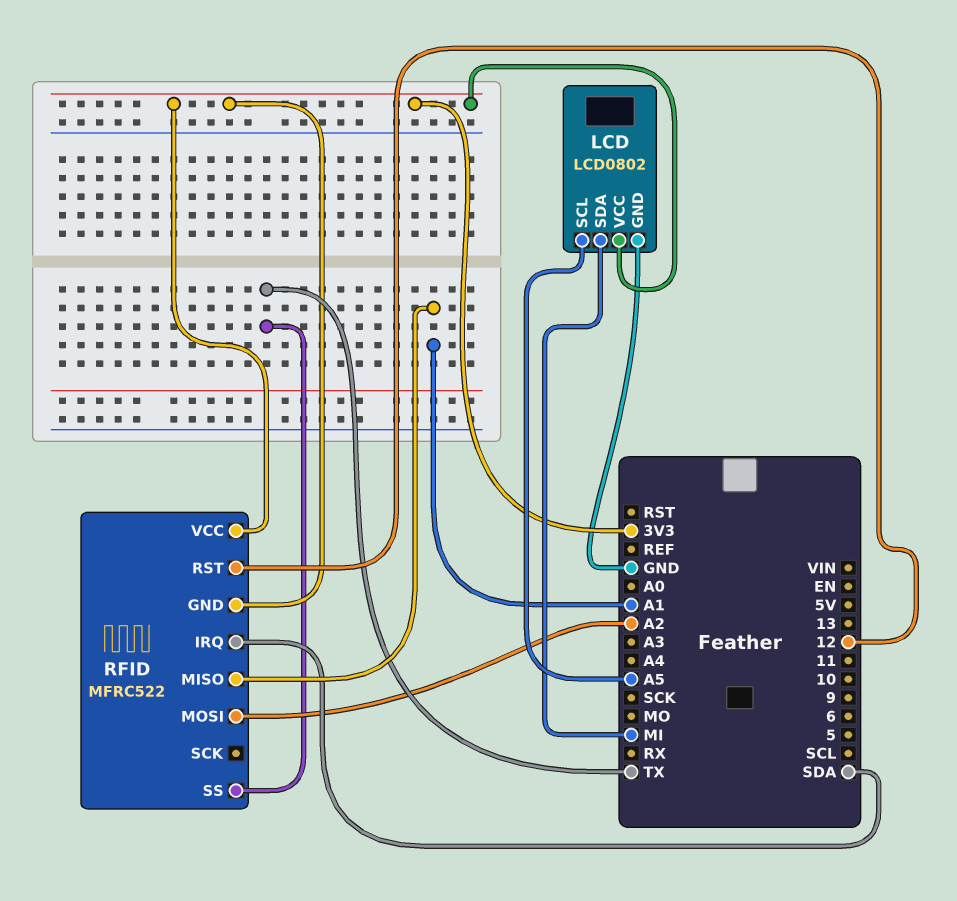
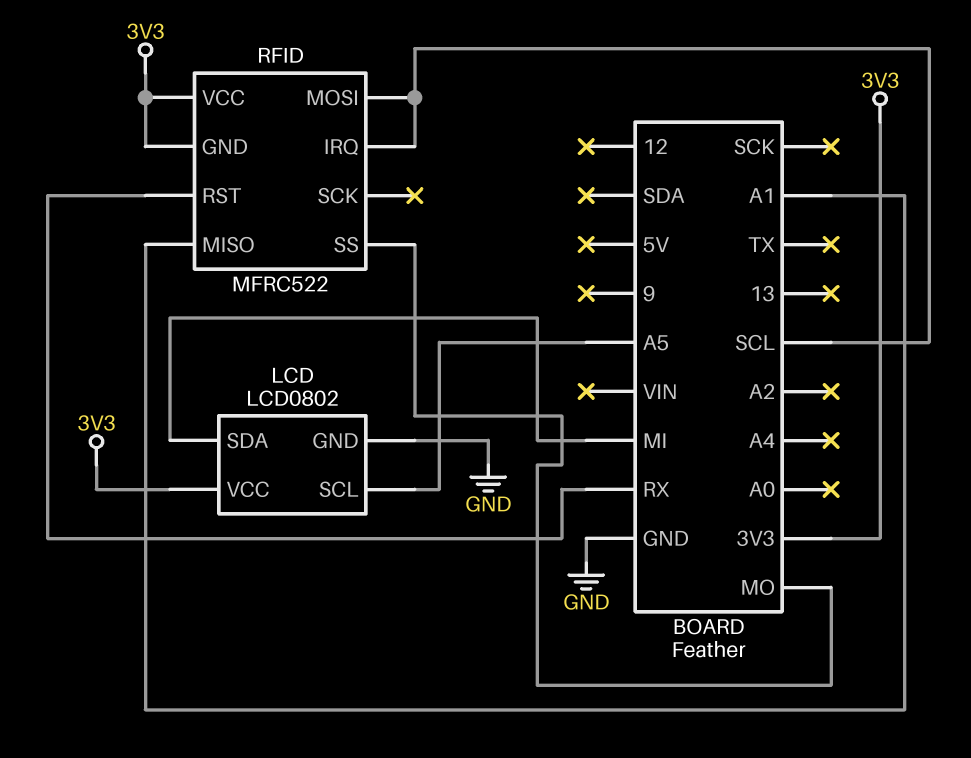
RFID pin IRQ: SDA -> SCL
RFID pin MOSI: A2 -> SCL
RFID pin RST: 12 -> RX
RFID pin SS: TX -> MO

